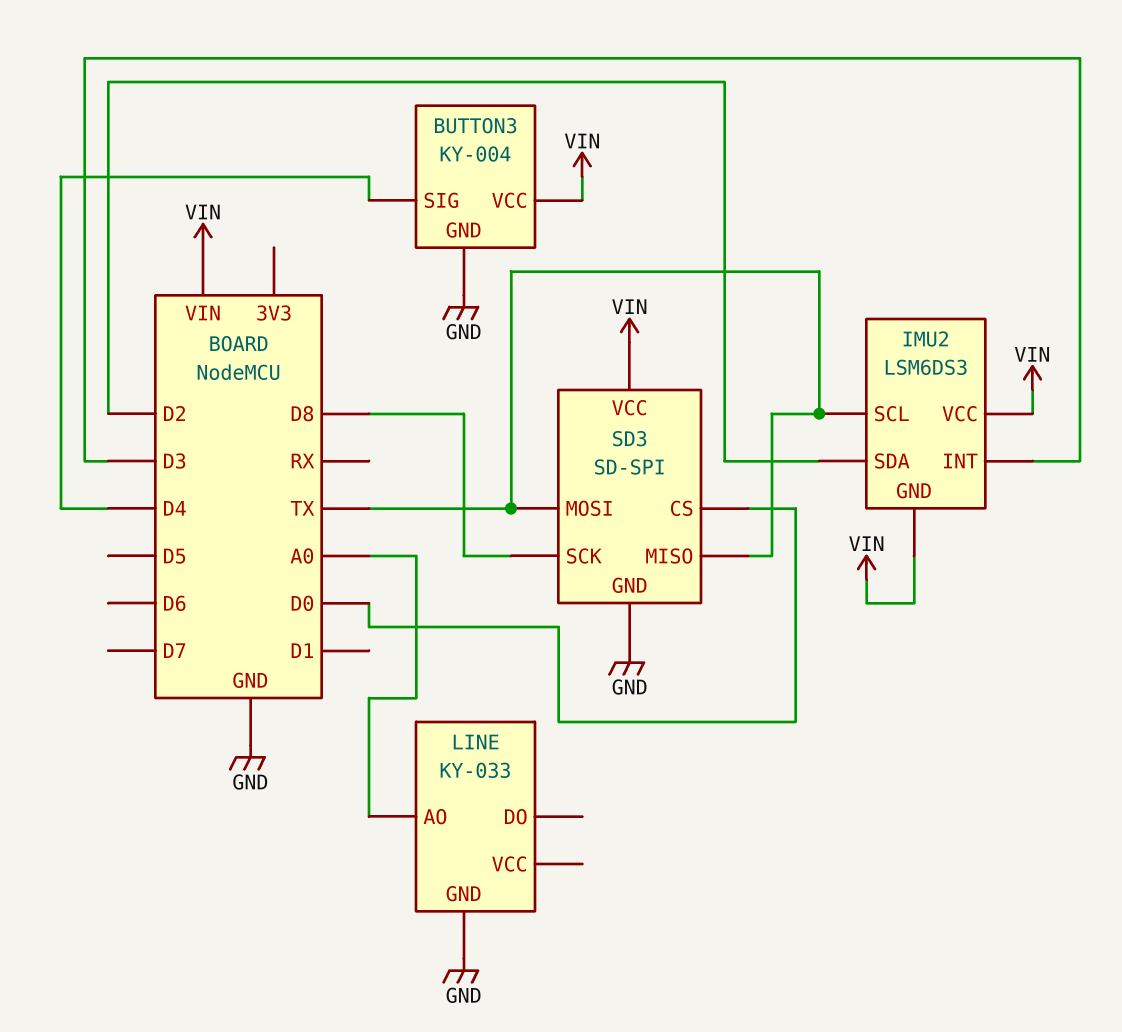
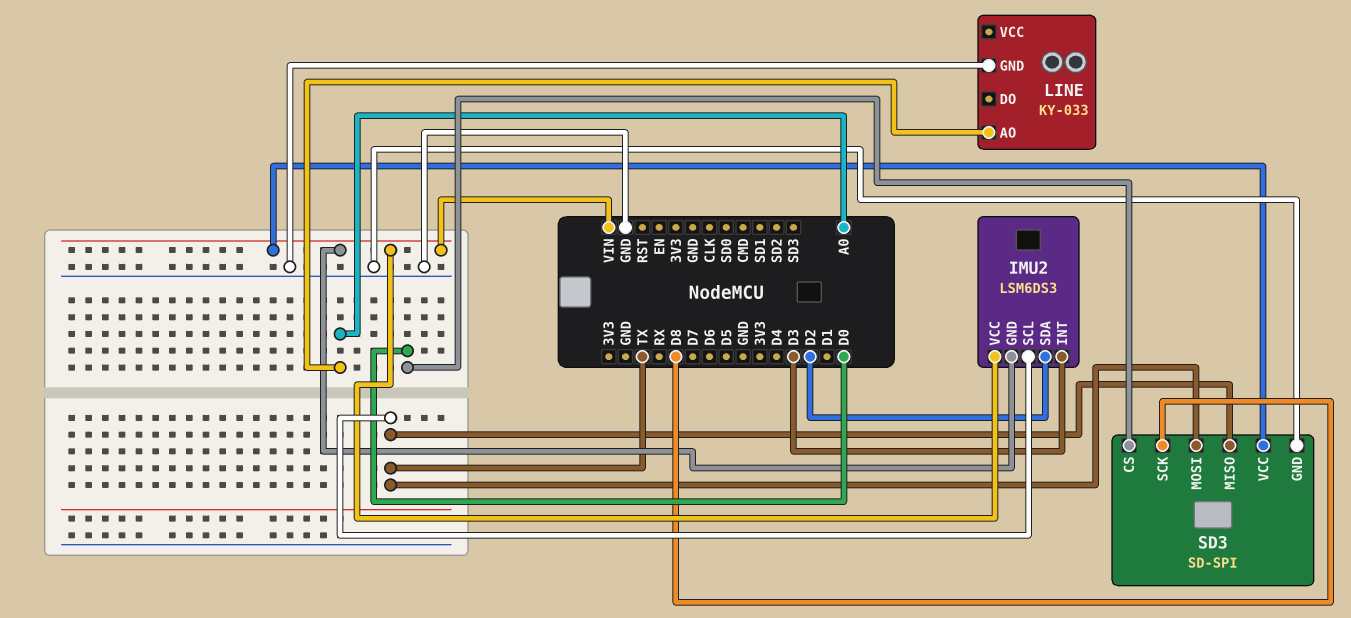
BUTTON3: KY-004 -> none
BUTTON3 pin GND: GND -> none
BUTTON3 pin SIG: D4 -> none
BUTTON3 pin VCC: VIN -> none

